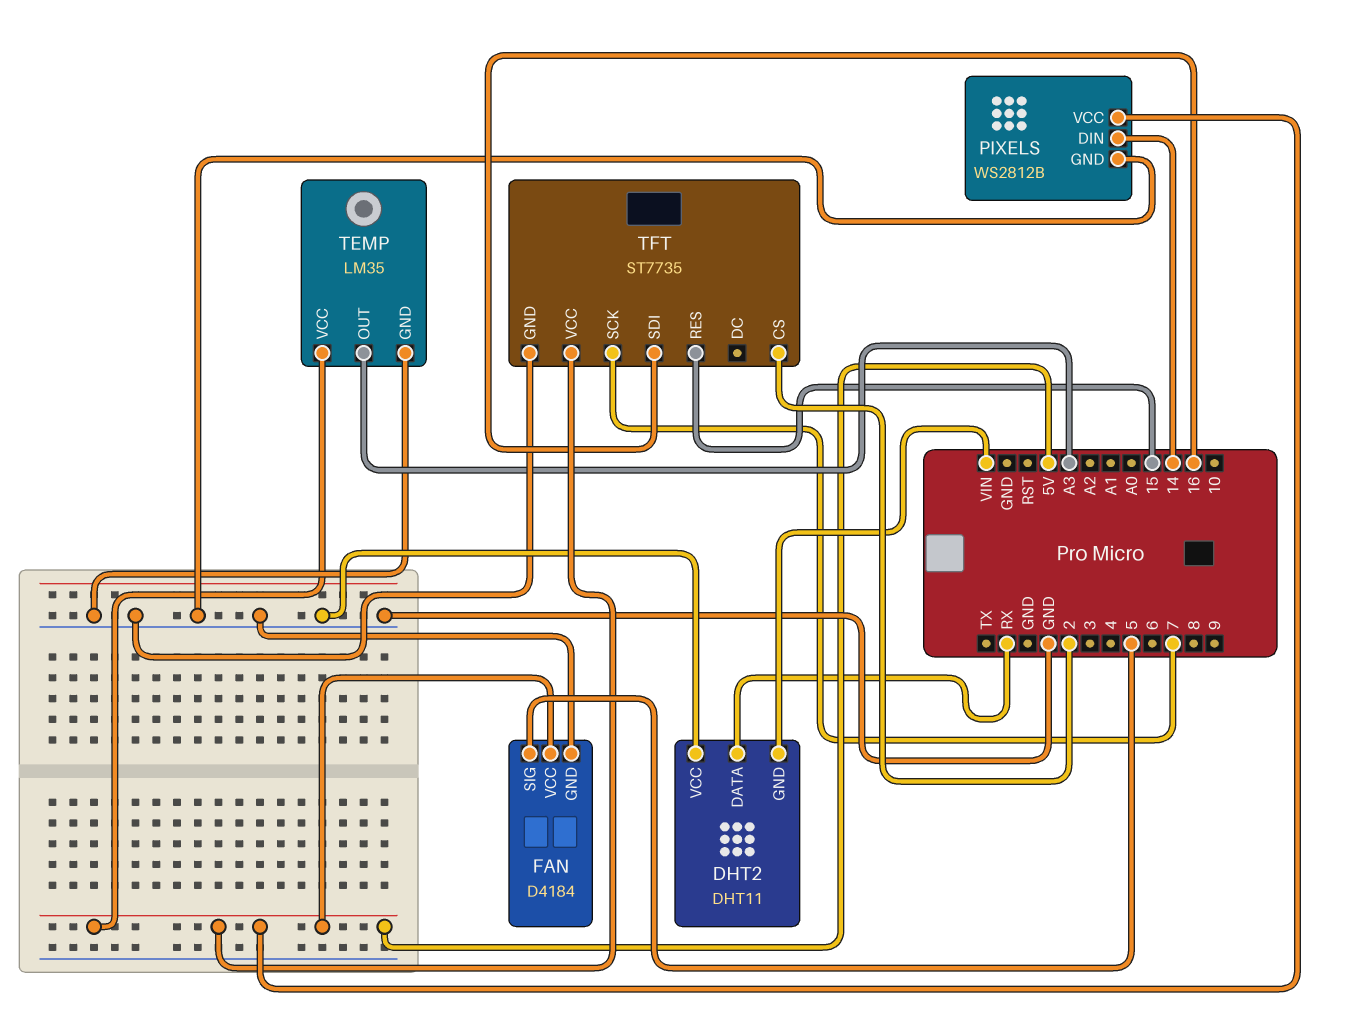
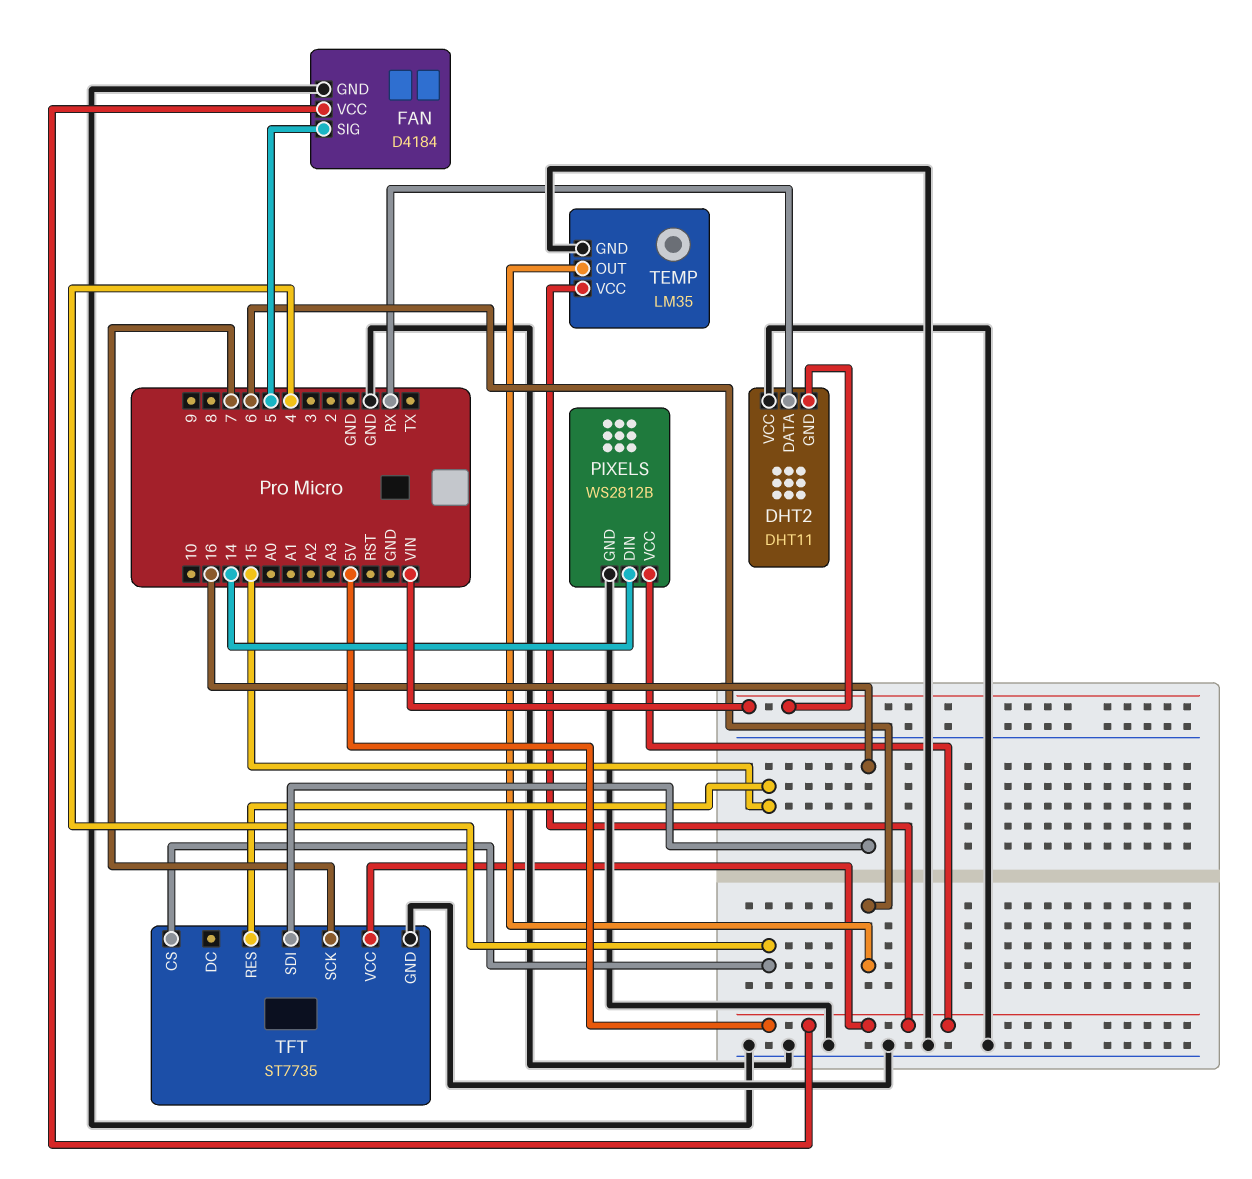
TEMP pin OUT: A3 -> 6
TFT pin CS: 2 -> 4

